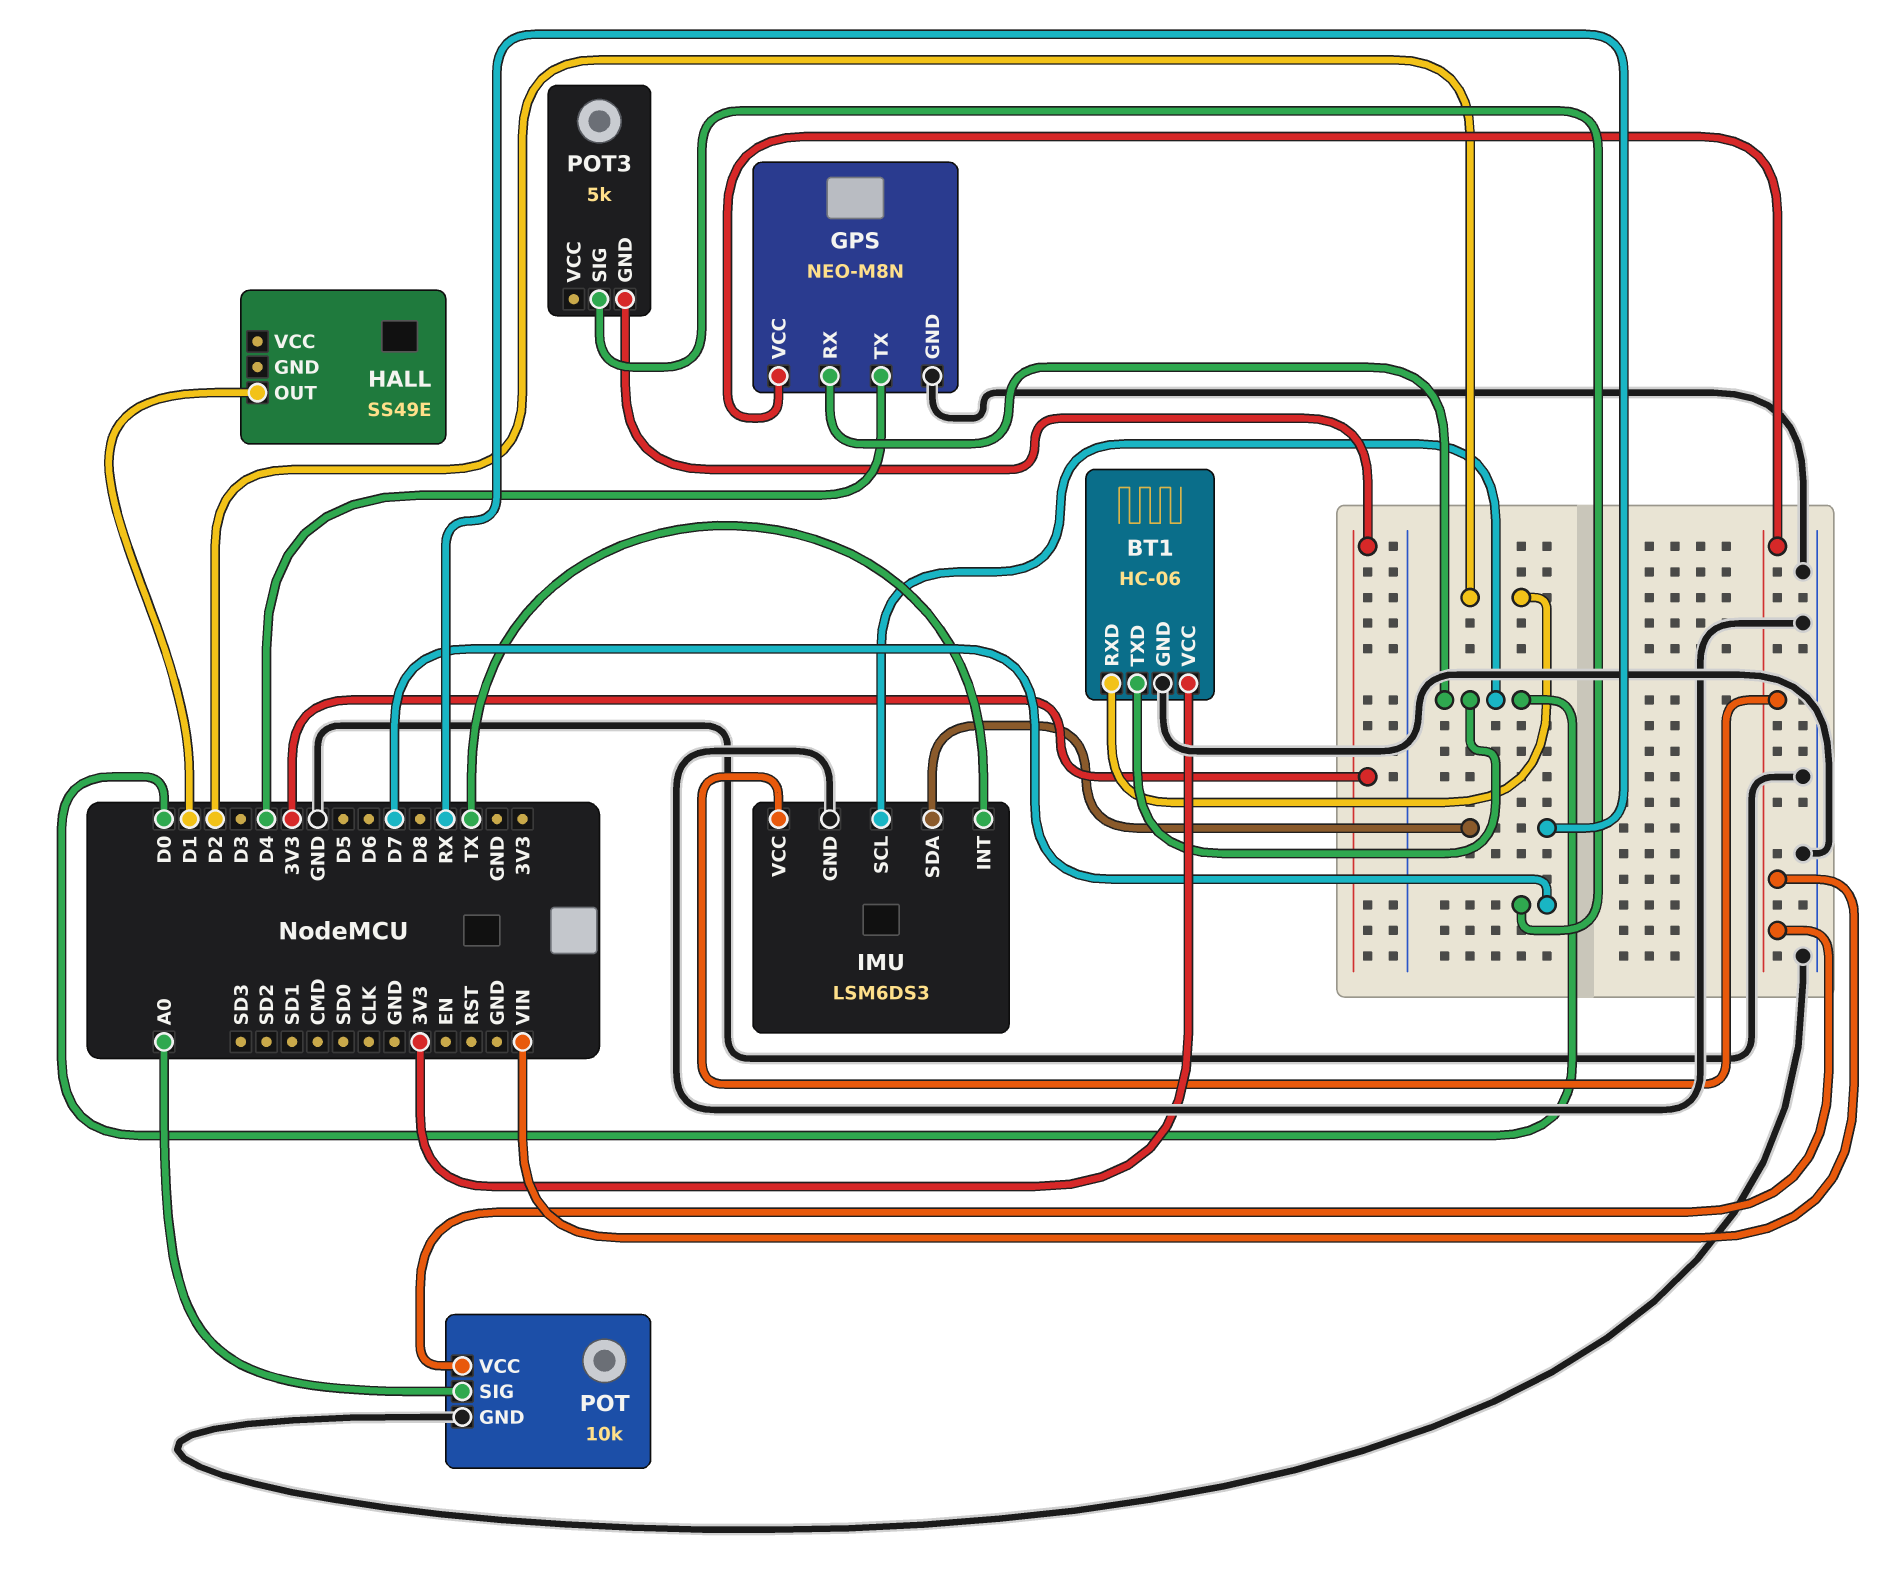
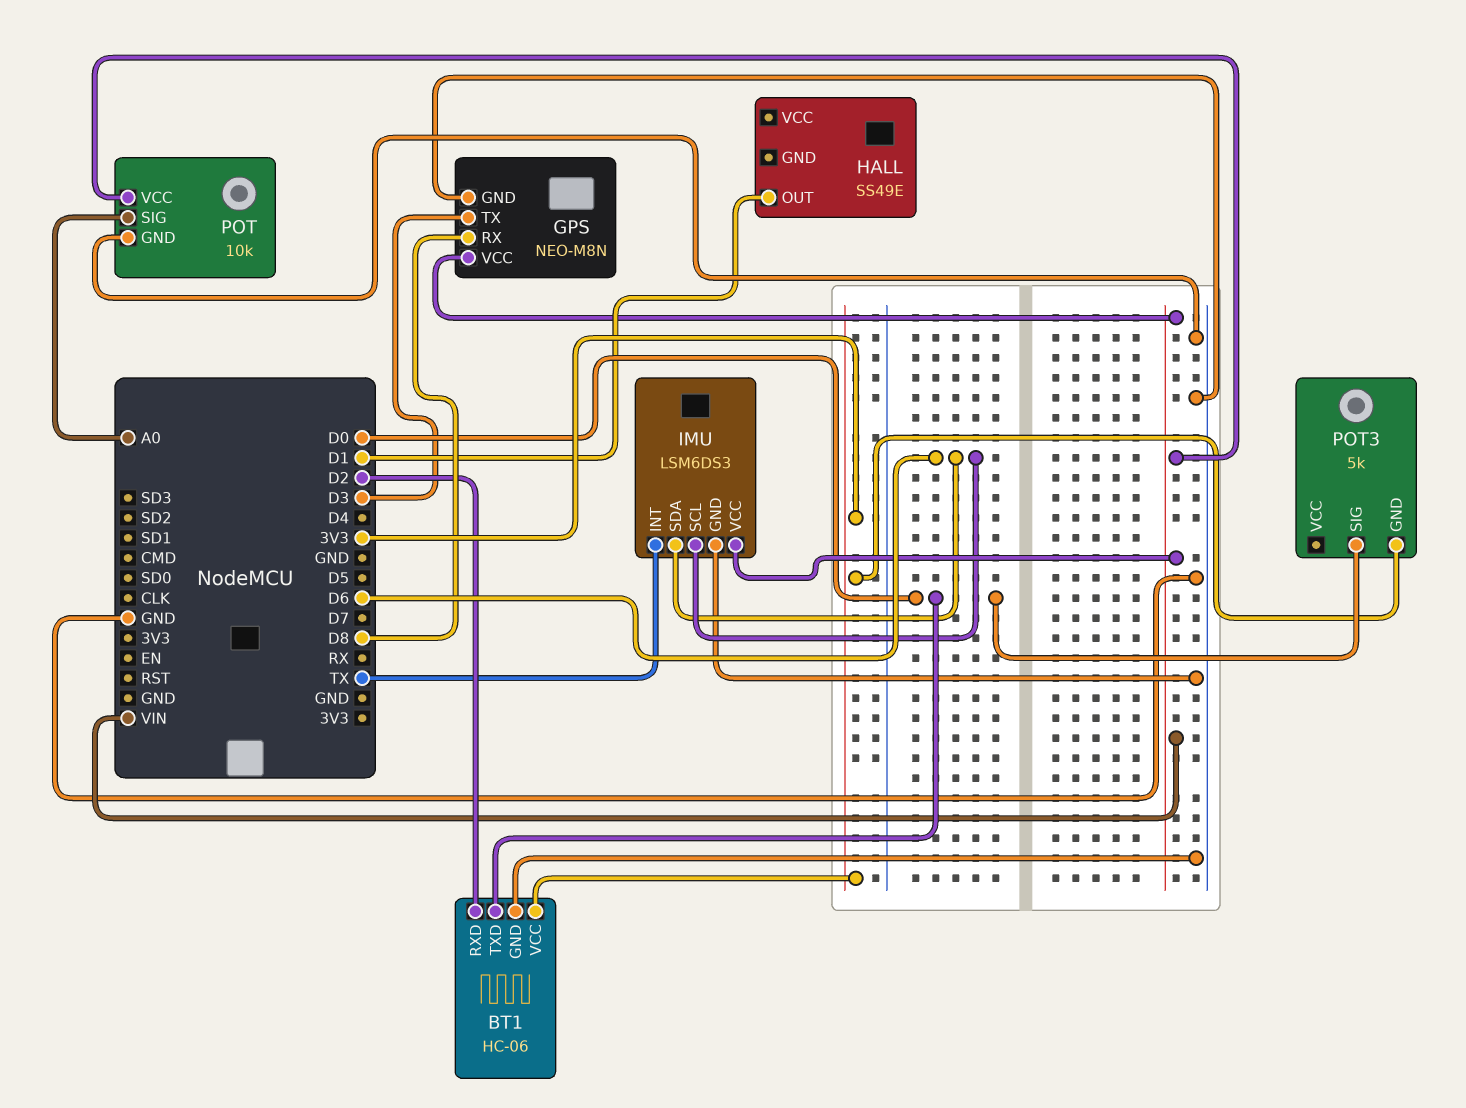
GPS pin RX: D0 -> D8
GPS pin TX: D4 -> D3
IMU pin SCL: D0 -> D6
IMU pin SDA: RX -> D6
POT3 pin SIG: D7 -> D0

